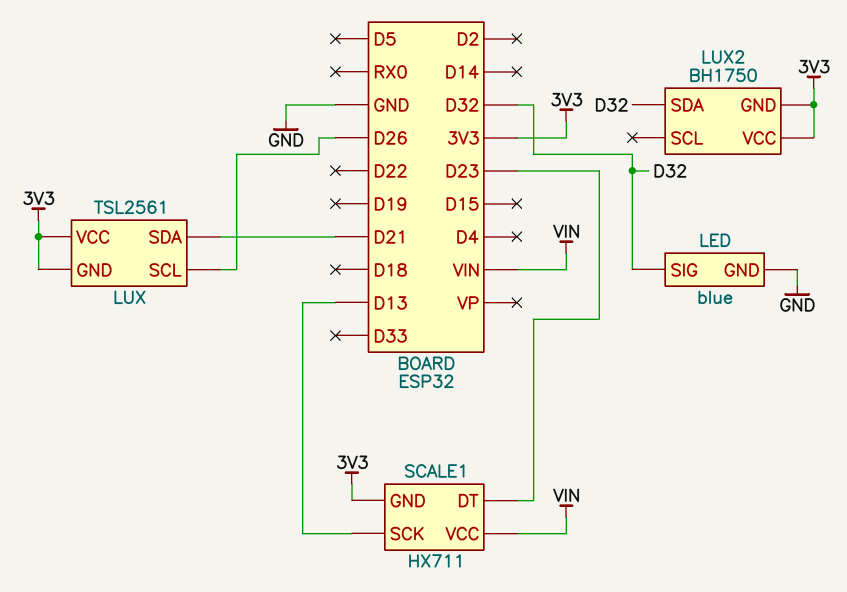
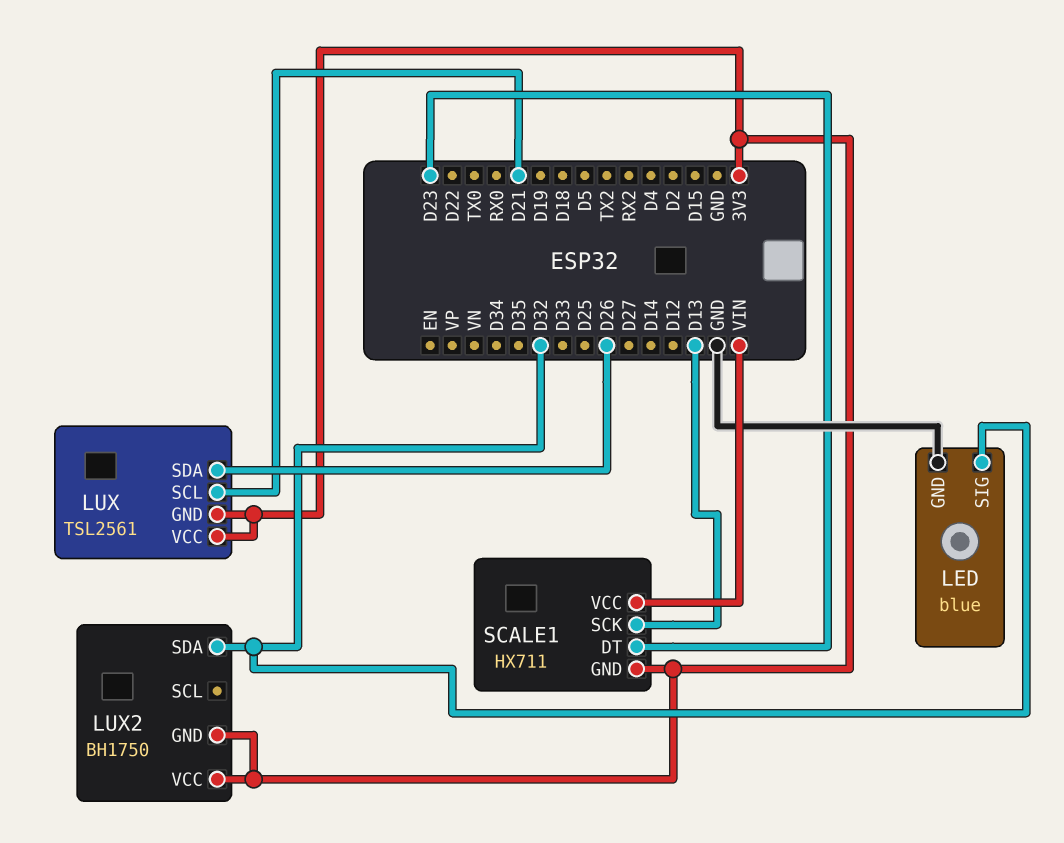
LUX pin SCL: D26 -> D21
LUX pin SDA: D21 -> D26

